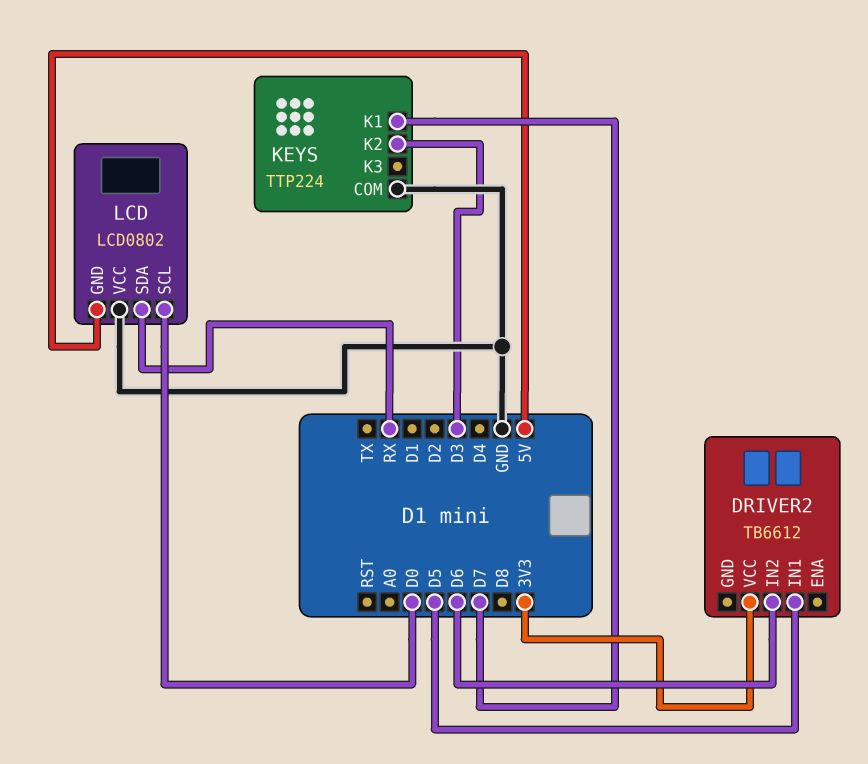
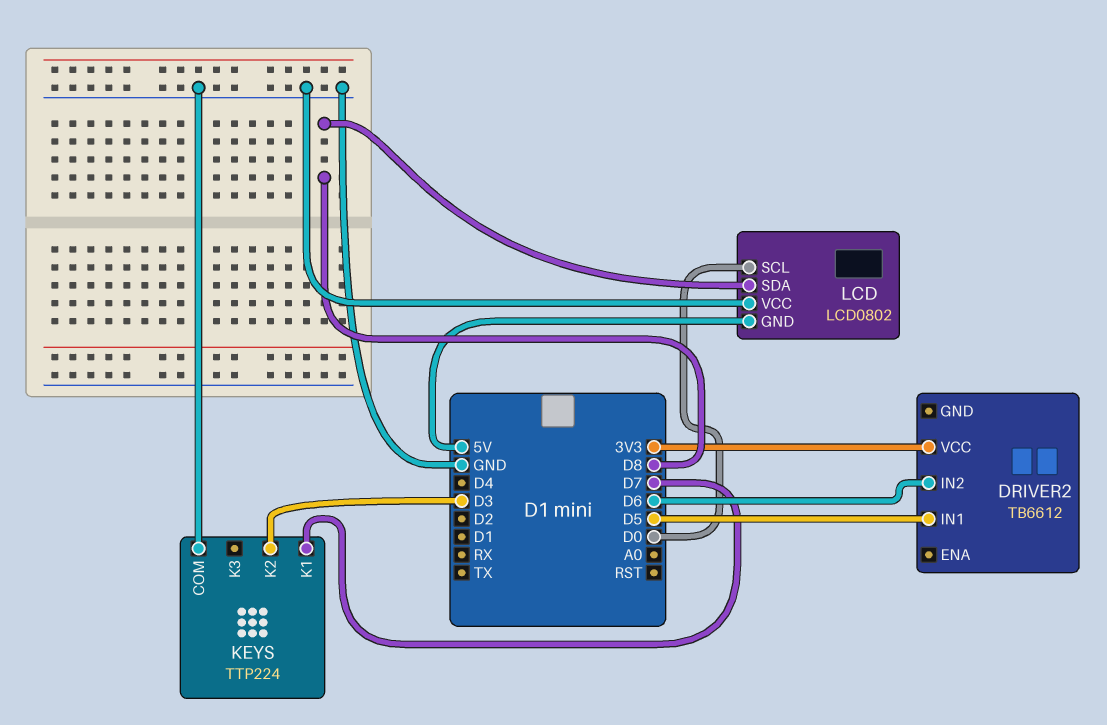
LCD pin SDA: RX -> D8

